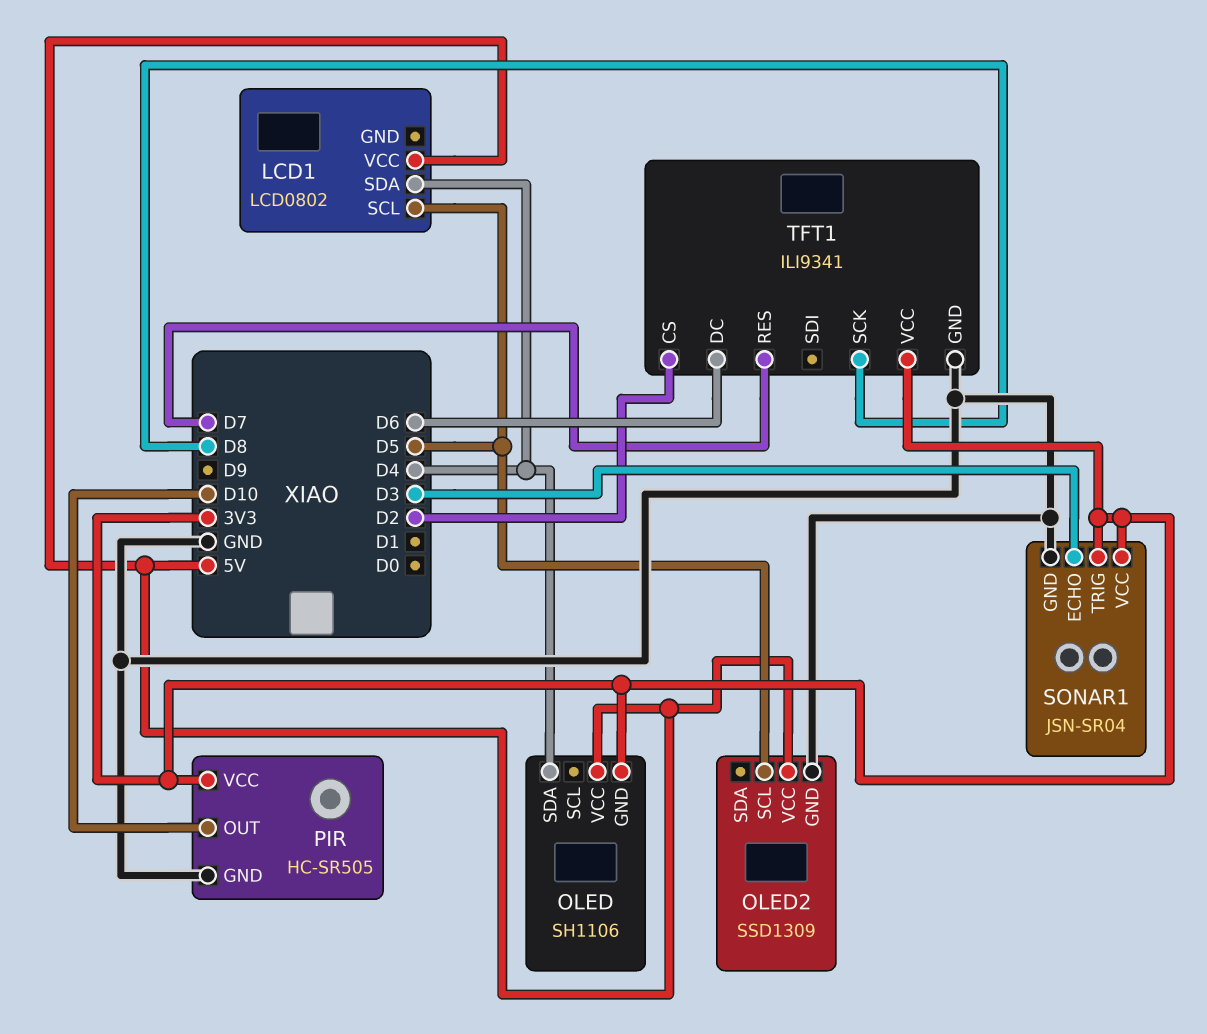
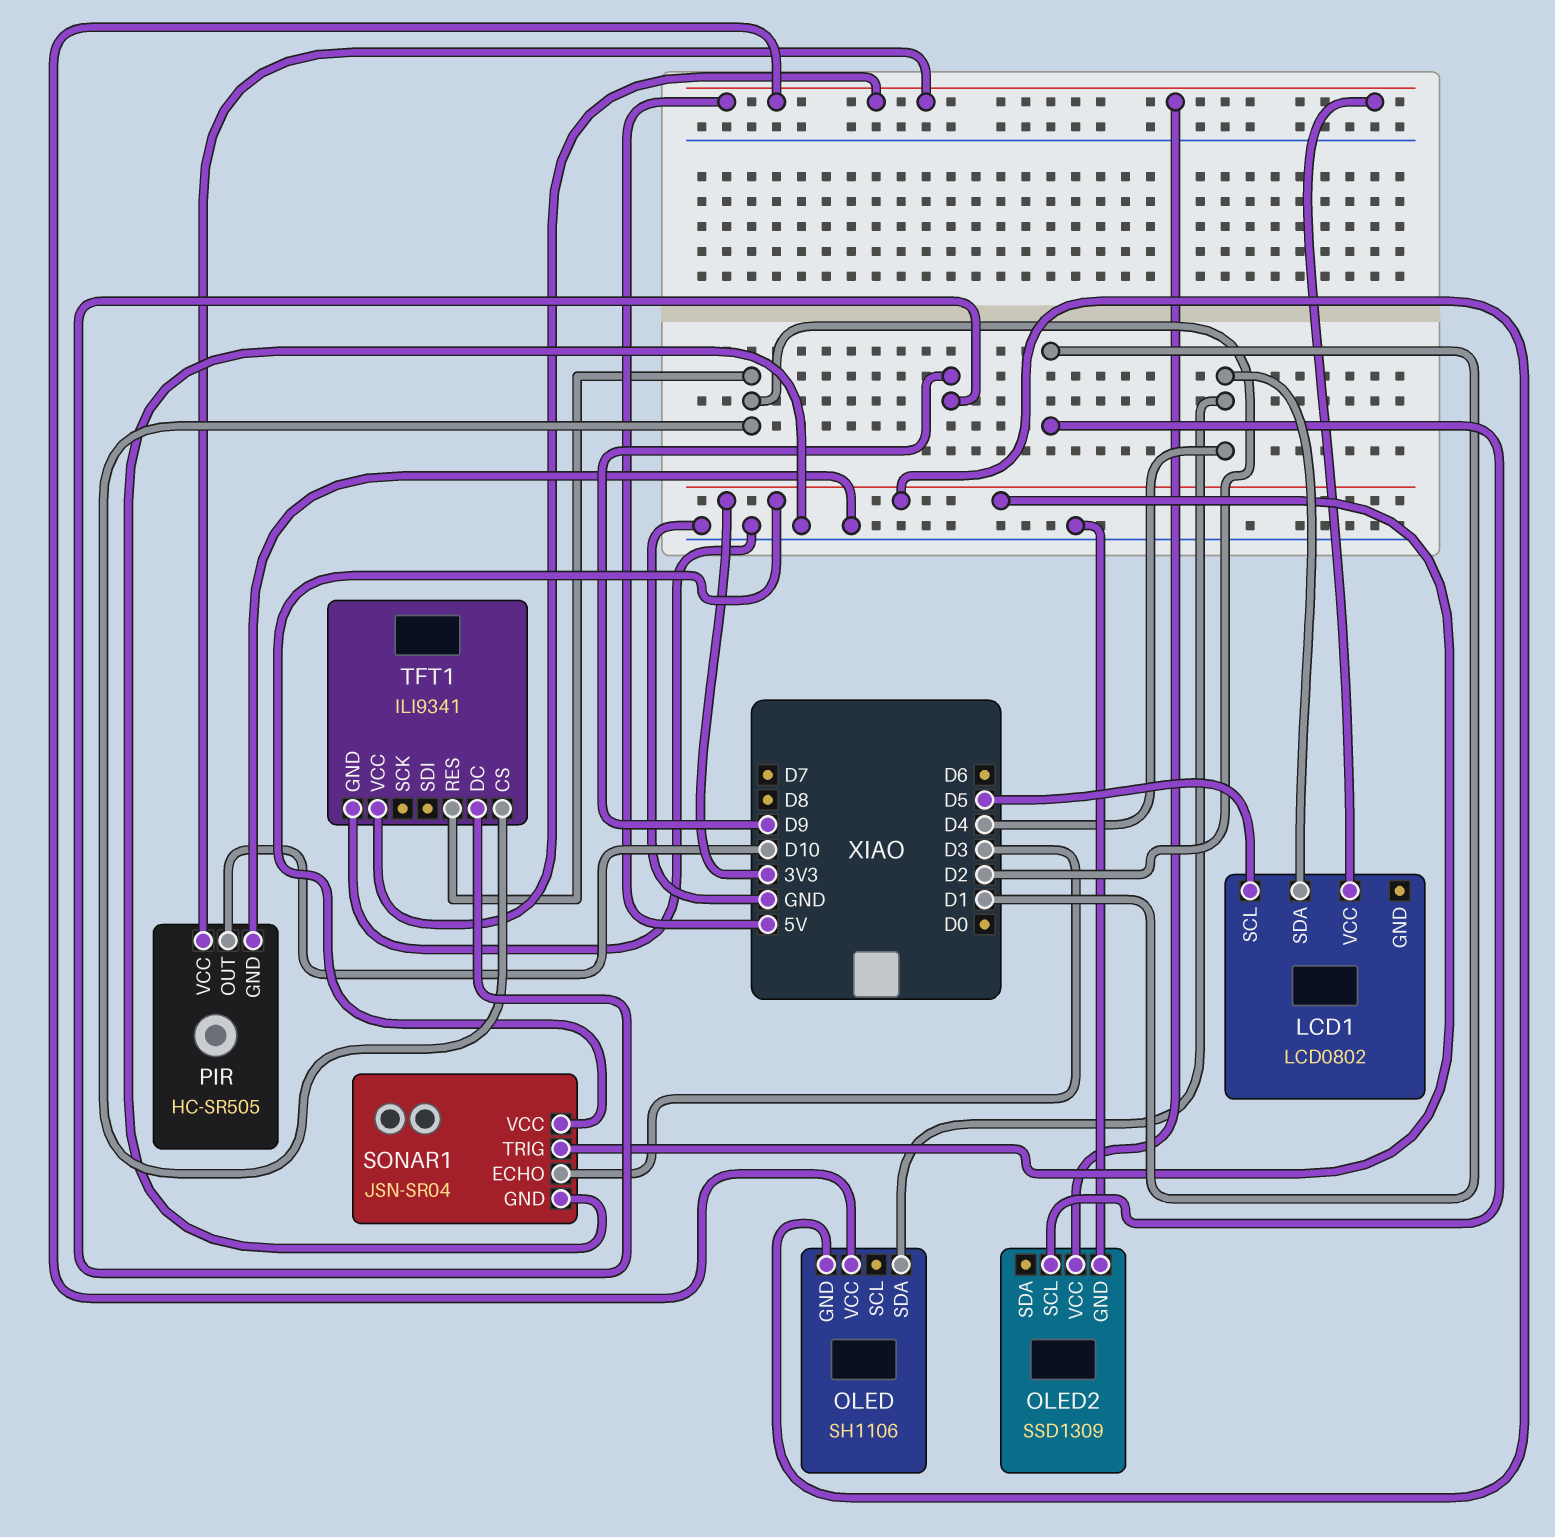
OLED2 pin SCL: D5 -> D1
PIR pin VCC: 3V3 -> 5V
TFT1 pin DC: D6 -> D9
TFT1 pin RES: D7 -> D2
TFT1 pin SCK: D8 -> none
TFT1 pin VCC: 3V3 -> 5V

